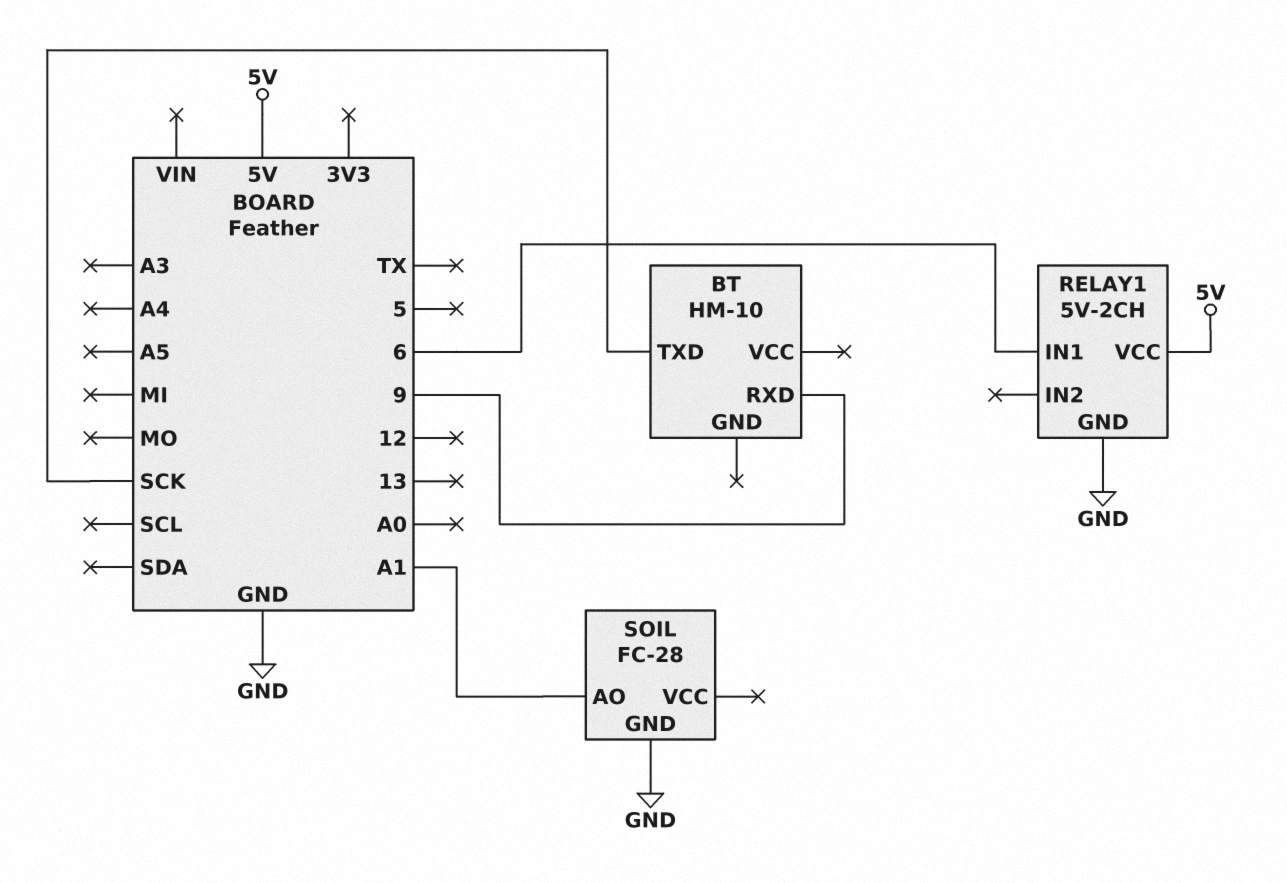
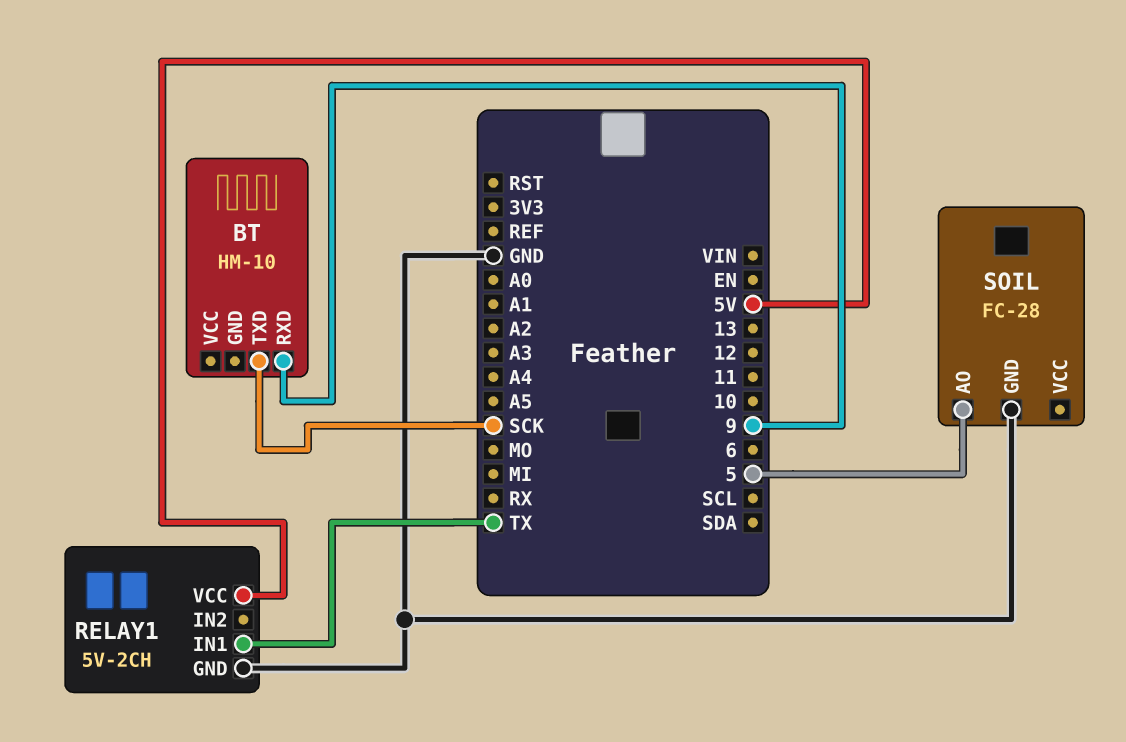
RELAY1 pin IN1: 6 -> TX
SOIL pin AO: A1 -> 5

